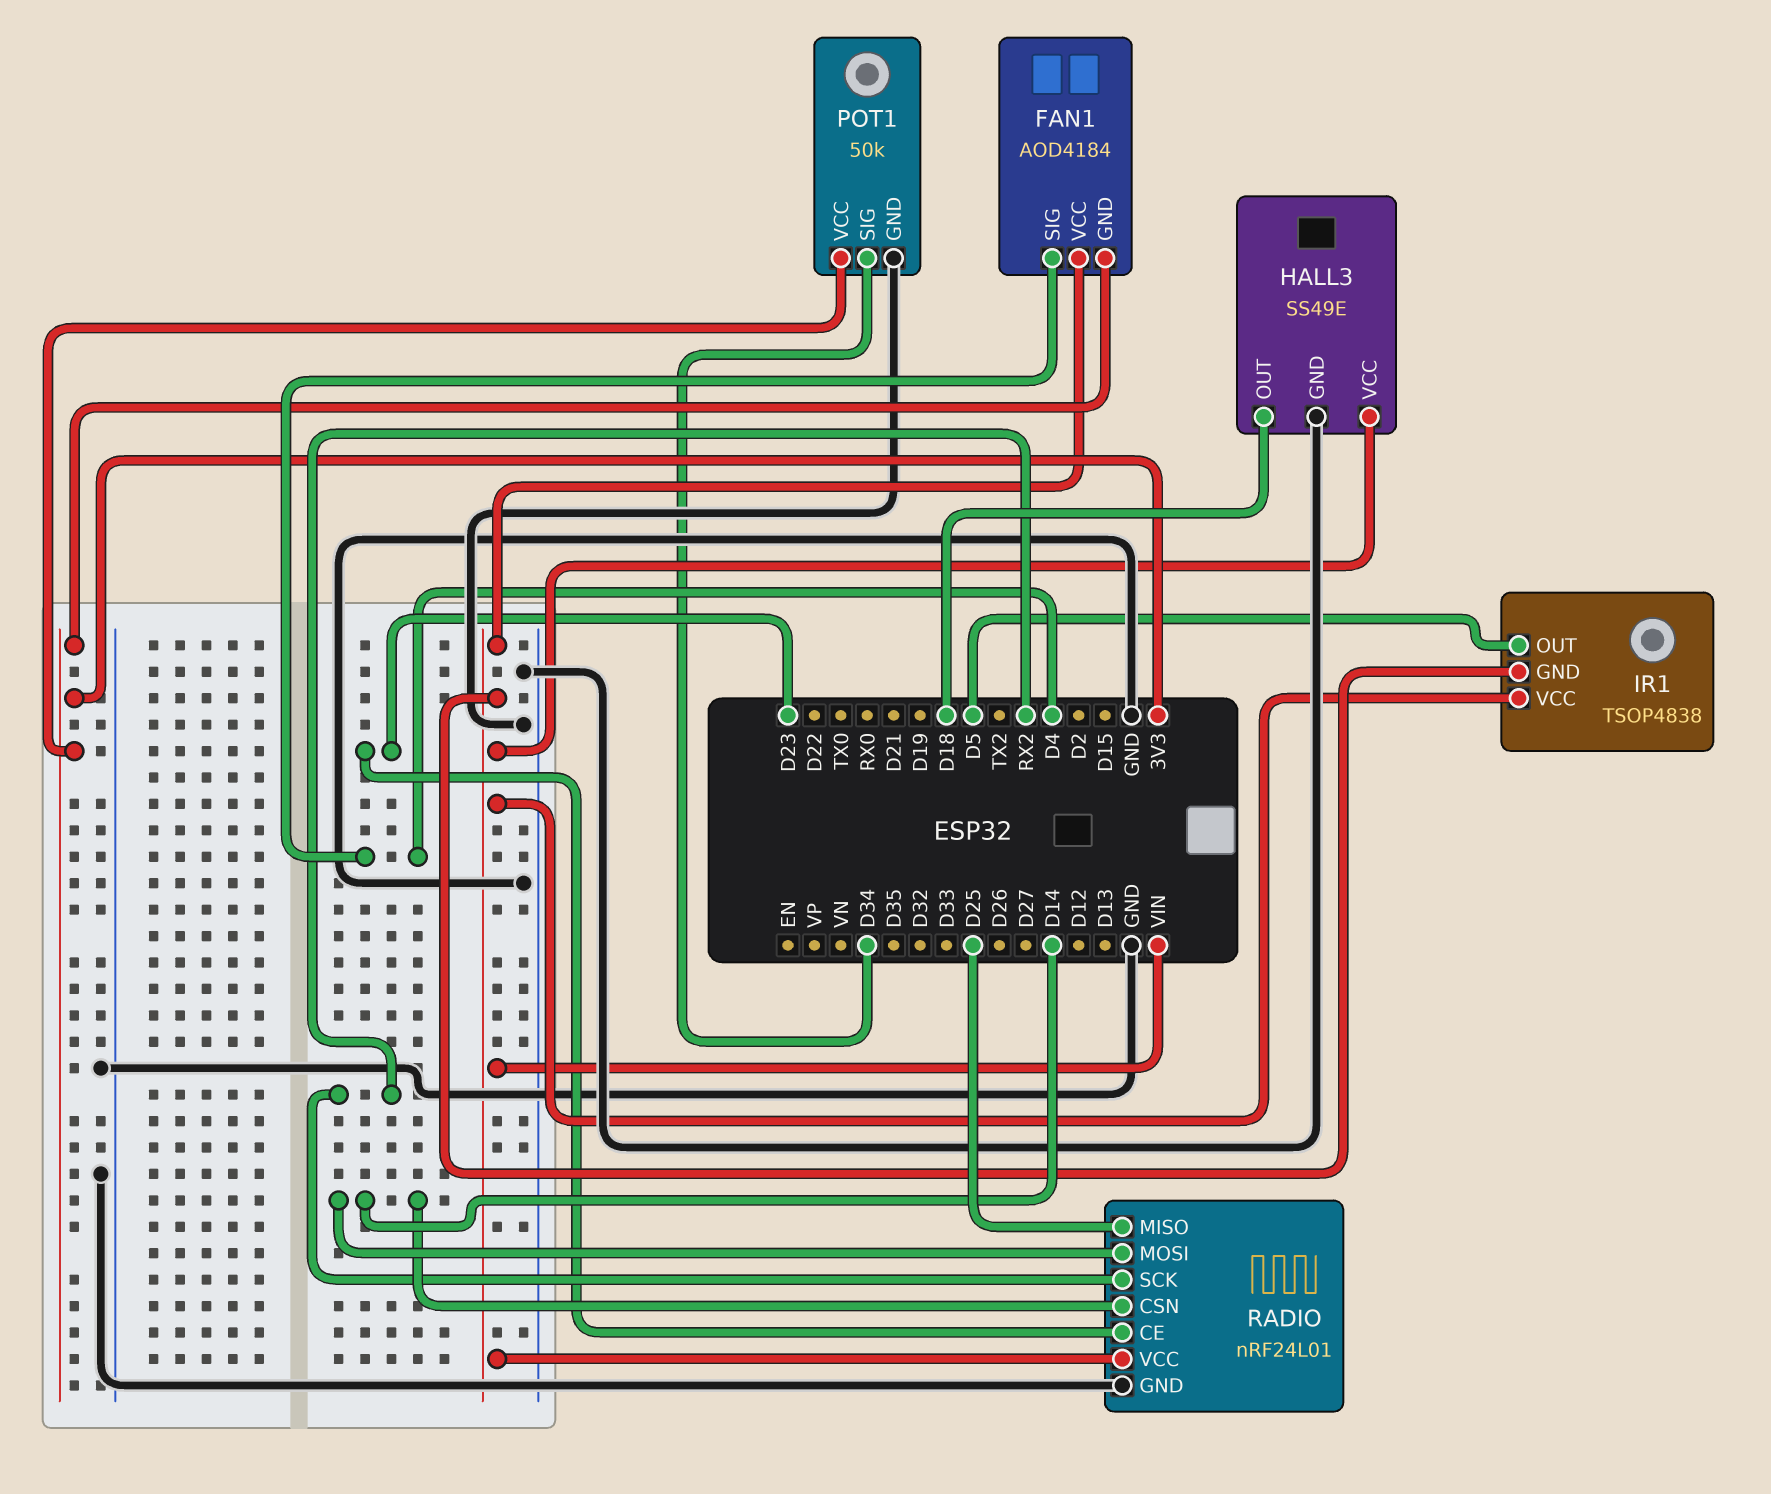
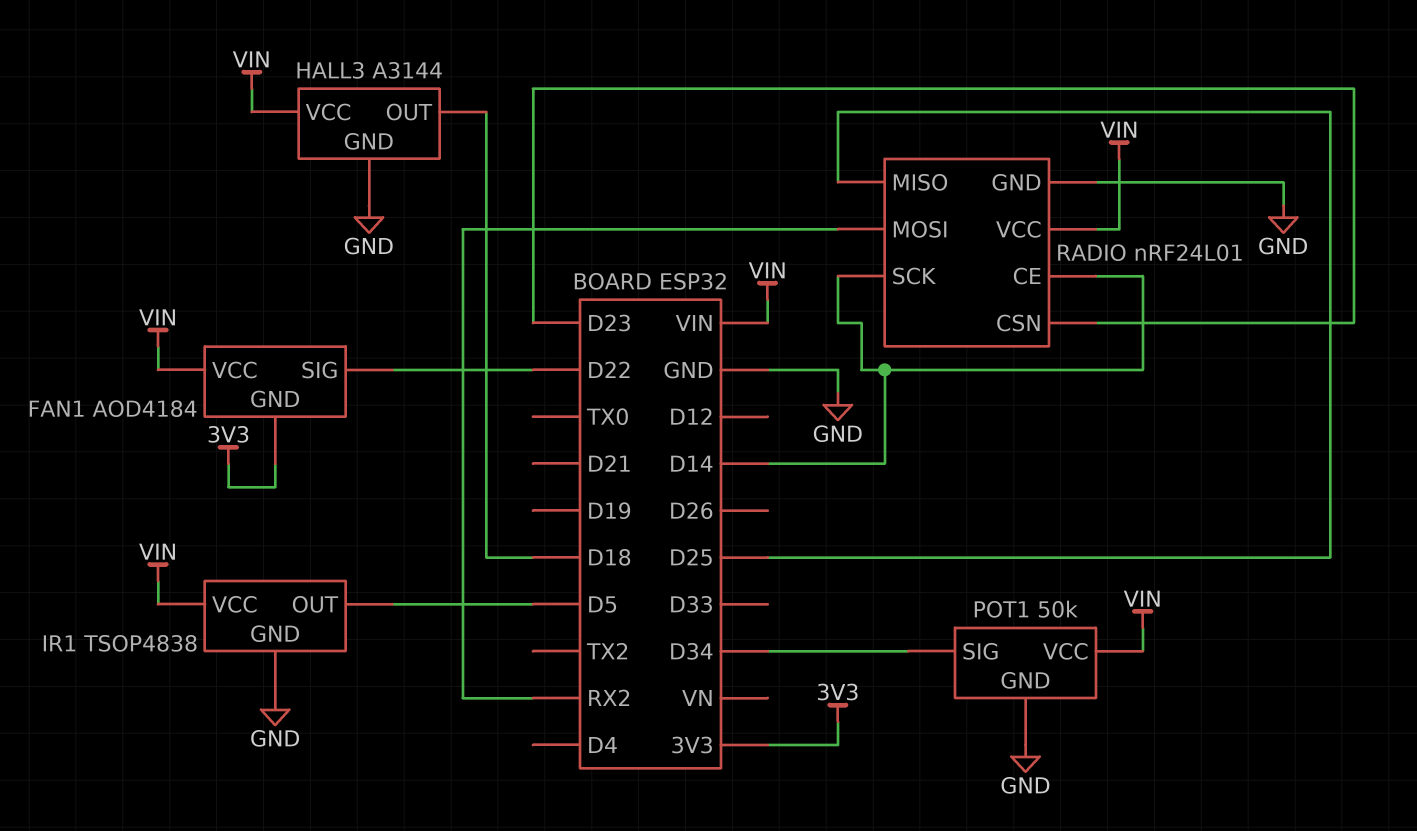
FAN1 pin SIG: D4 -> D22
HALL3: SS49E -> A3144
IR1 pin GND: VIN -> GND
POT1 pin VCC: 3V3 -> VIN
RADIO pin CE: D23 -> D14
RADIO pin CSN: D14 -> D23
RADIO pin MOSI: D14 -> RX2
RADIO pin SCK: RX2 -> D14

